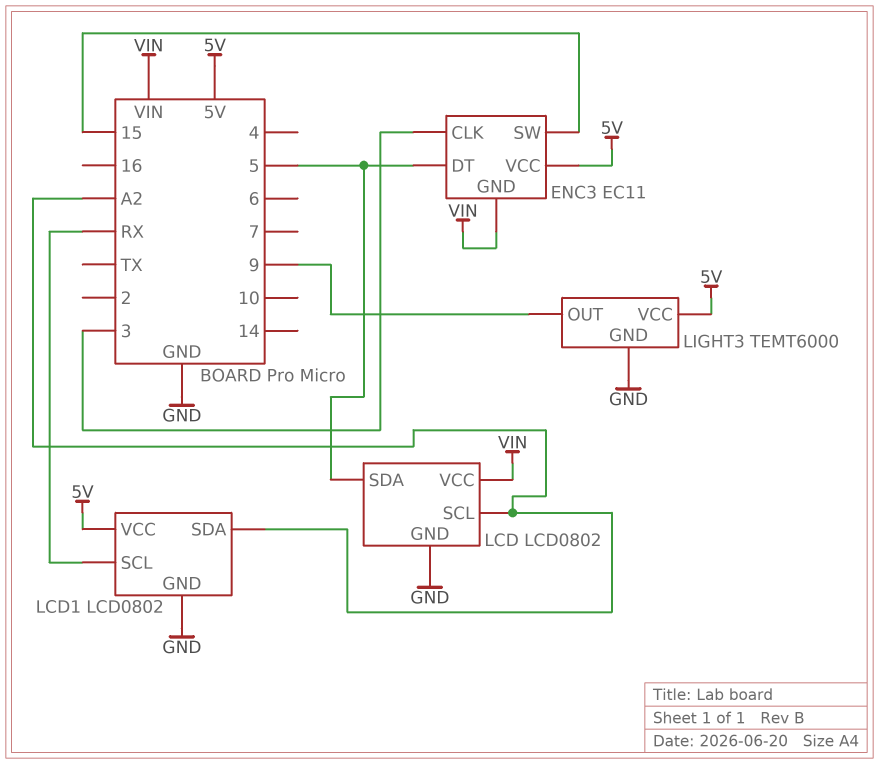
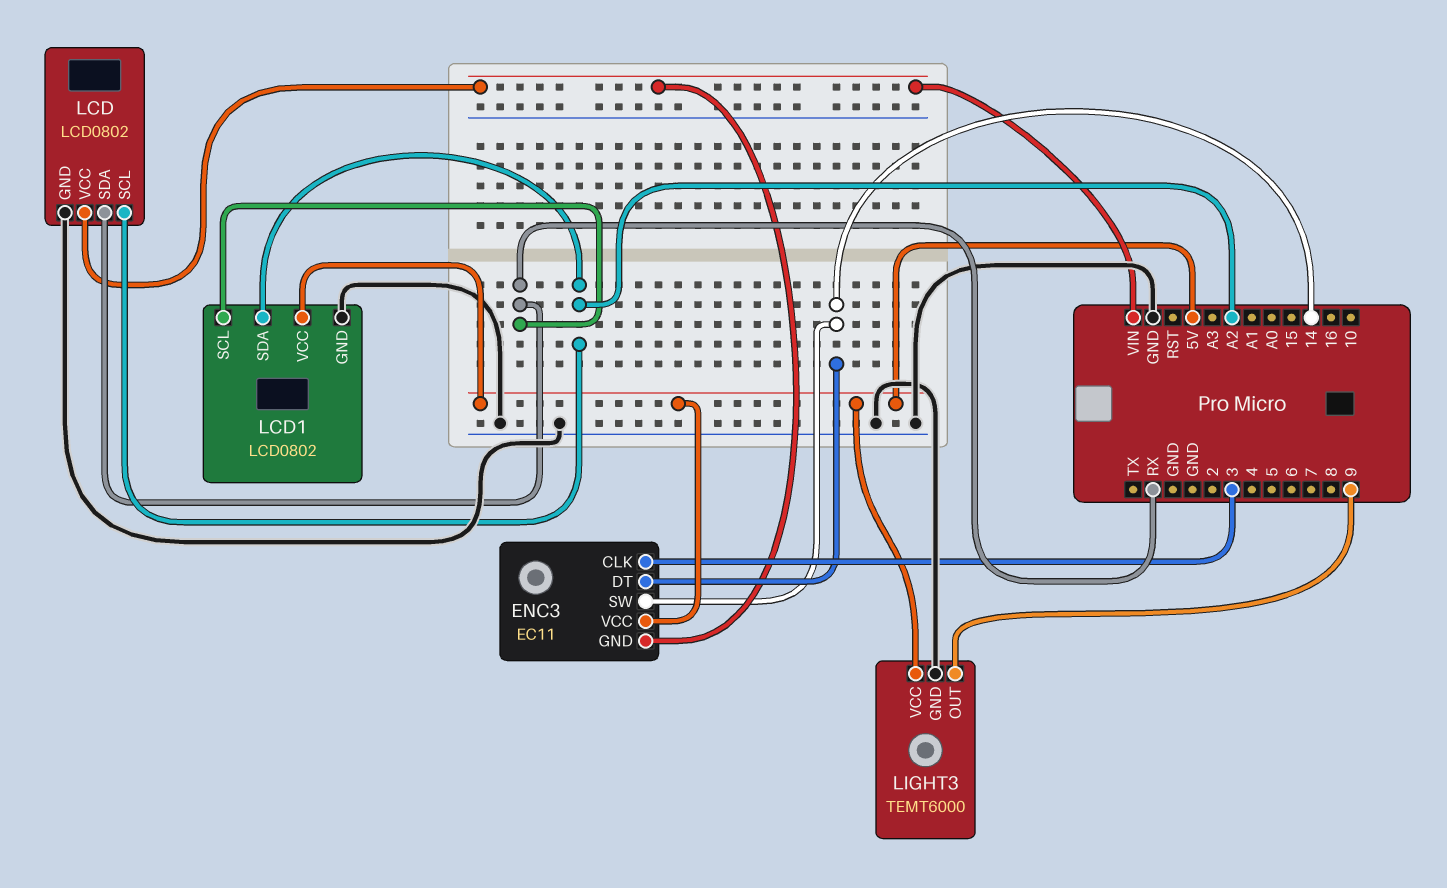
ENC3 pin DT: 5 -> 14
ENC3 pin SW: 15 -> 14
LCD pin SDA: 5 -> RX

